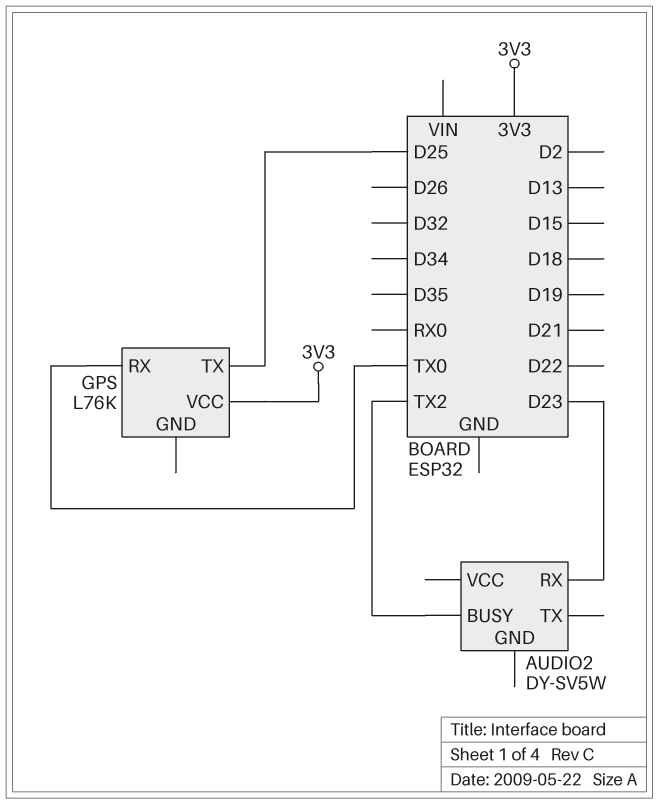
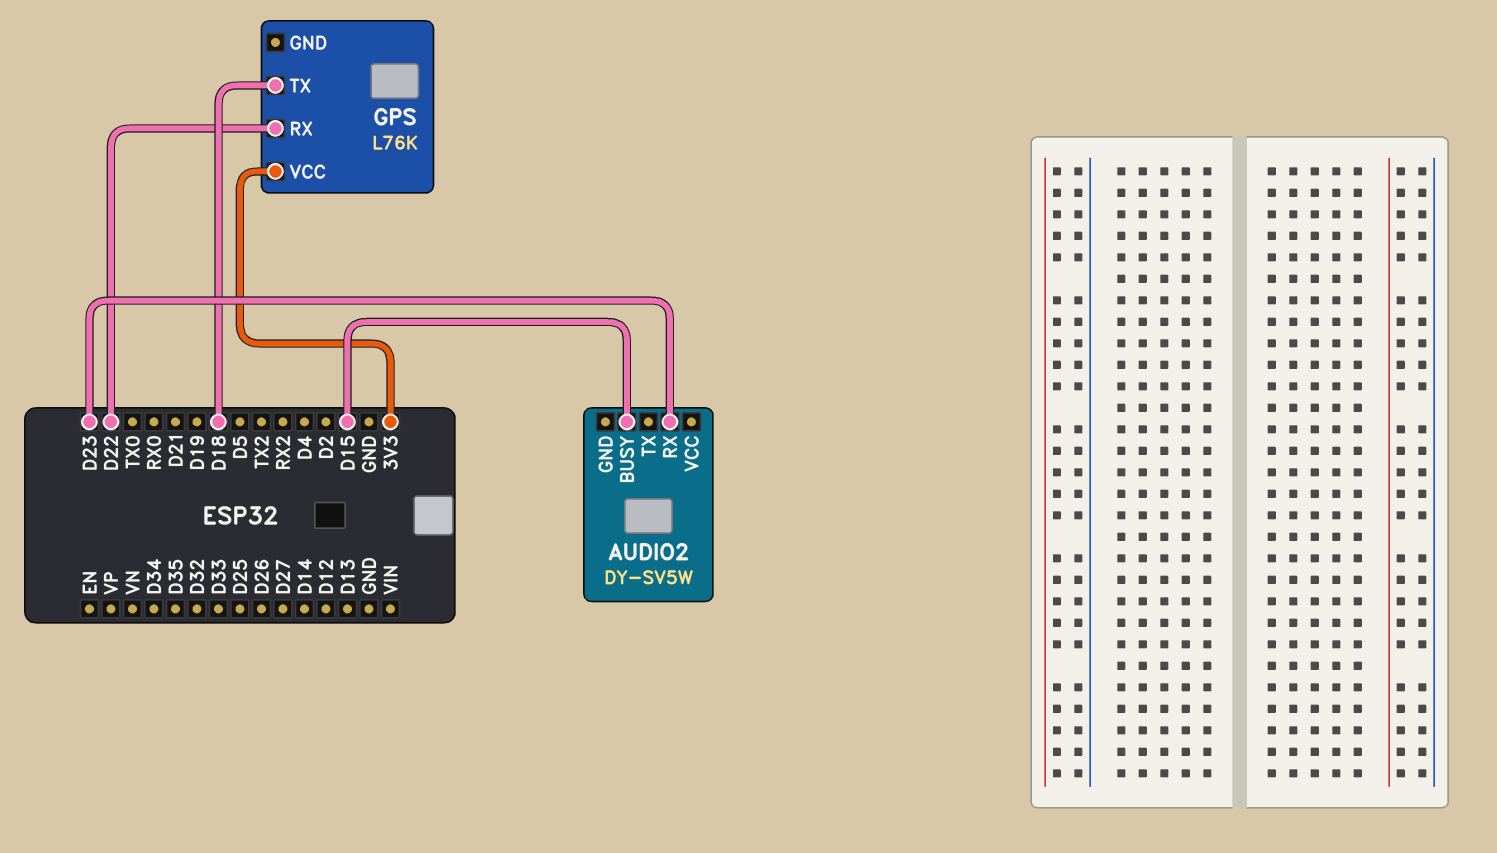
AUDIO2 pin BUSY: TX2 -> D15
GPS pin RX: TX0 -> D22
GPS pin TX: D25 -> D18

